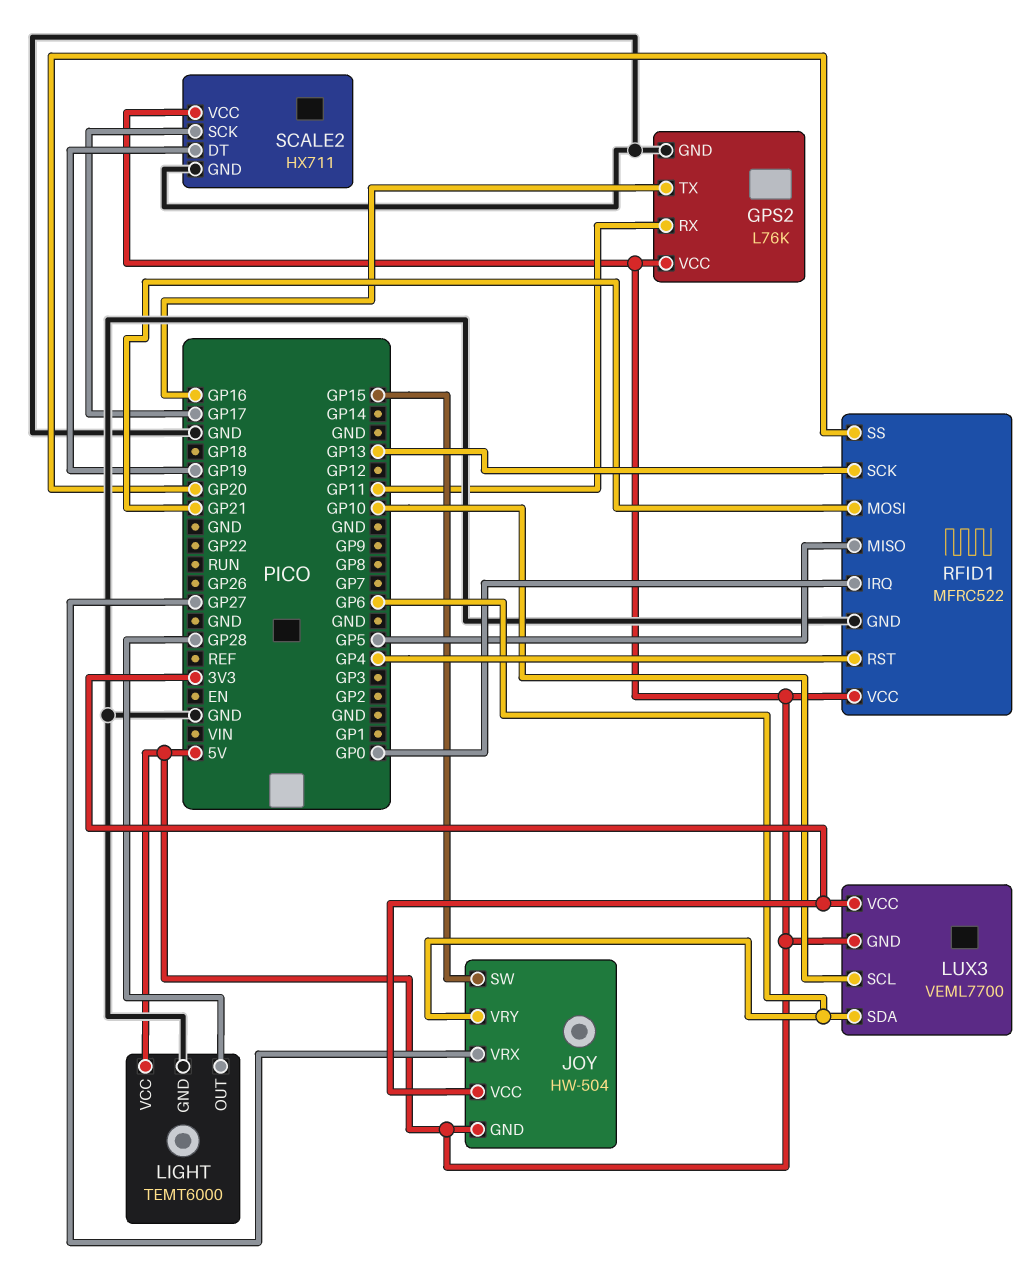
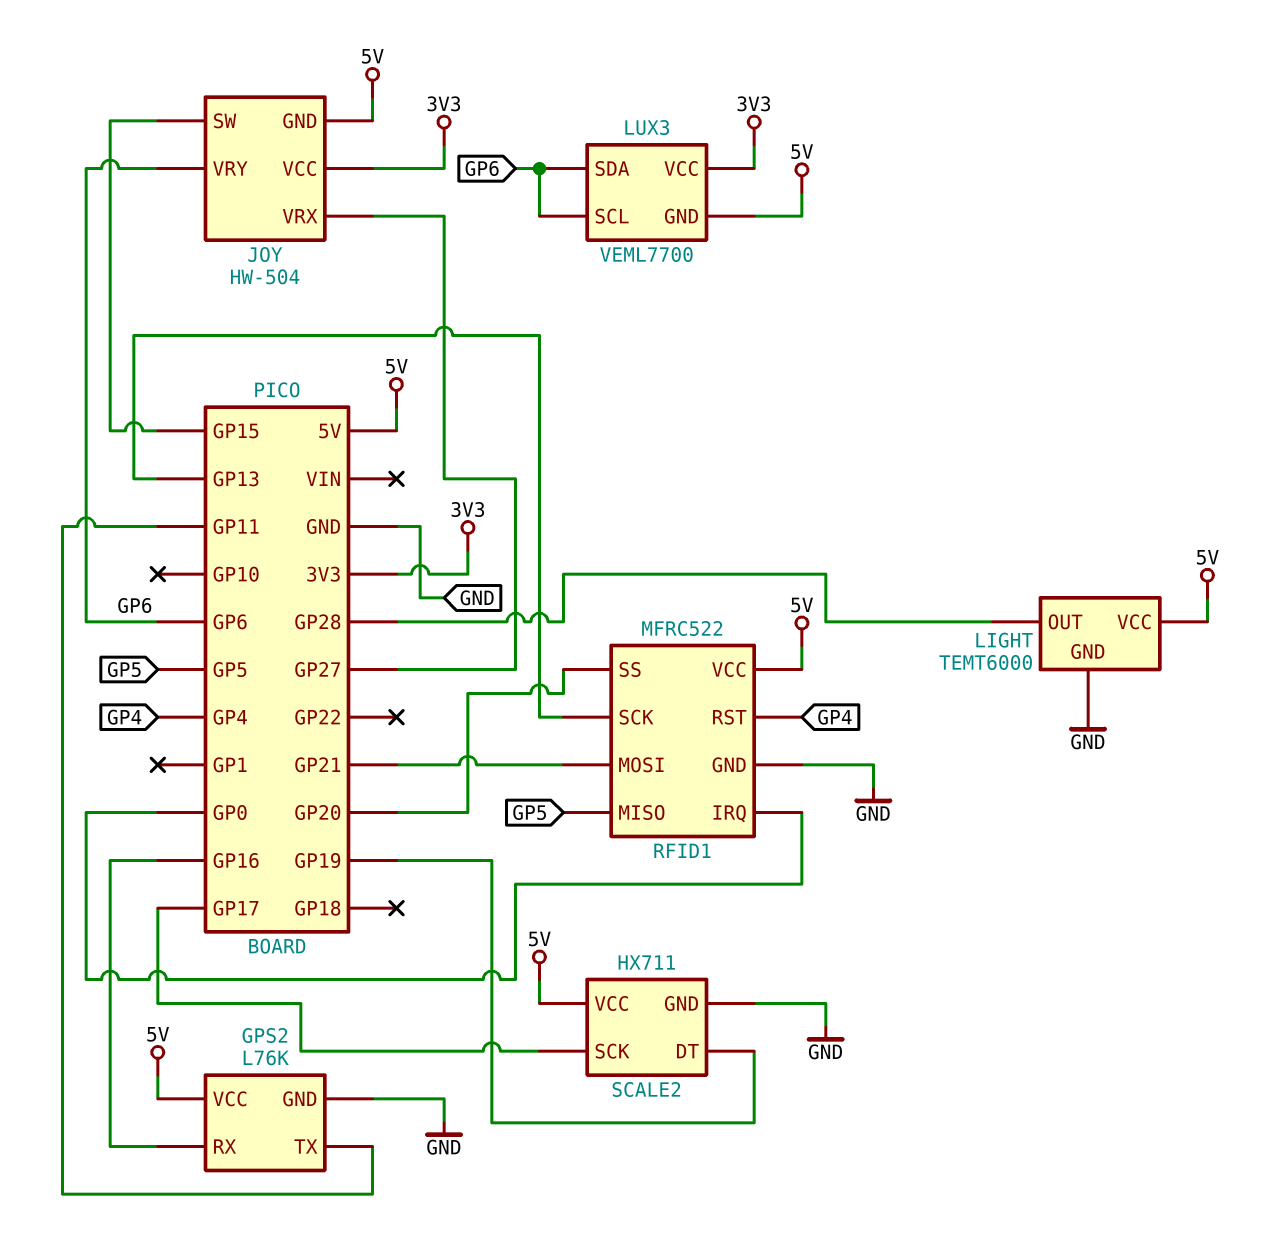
GPS2 pin RX: GP11 -> GP16
GPS2 pin TX: GP16 -> GP11
LUX3 pin SCL: GP10 -> GP6

